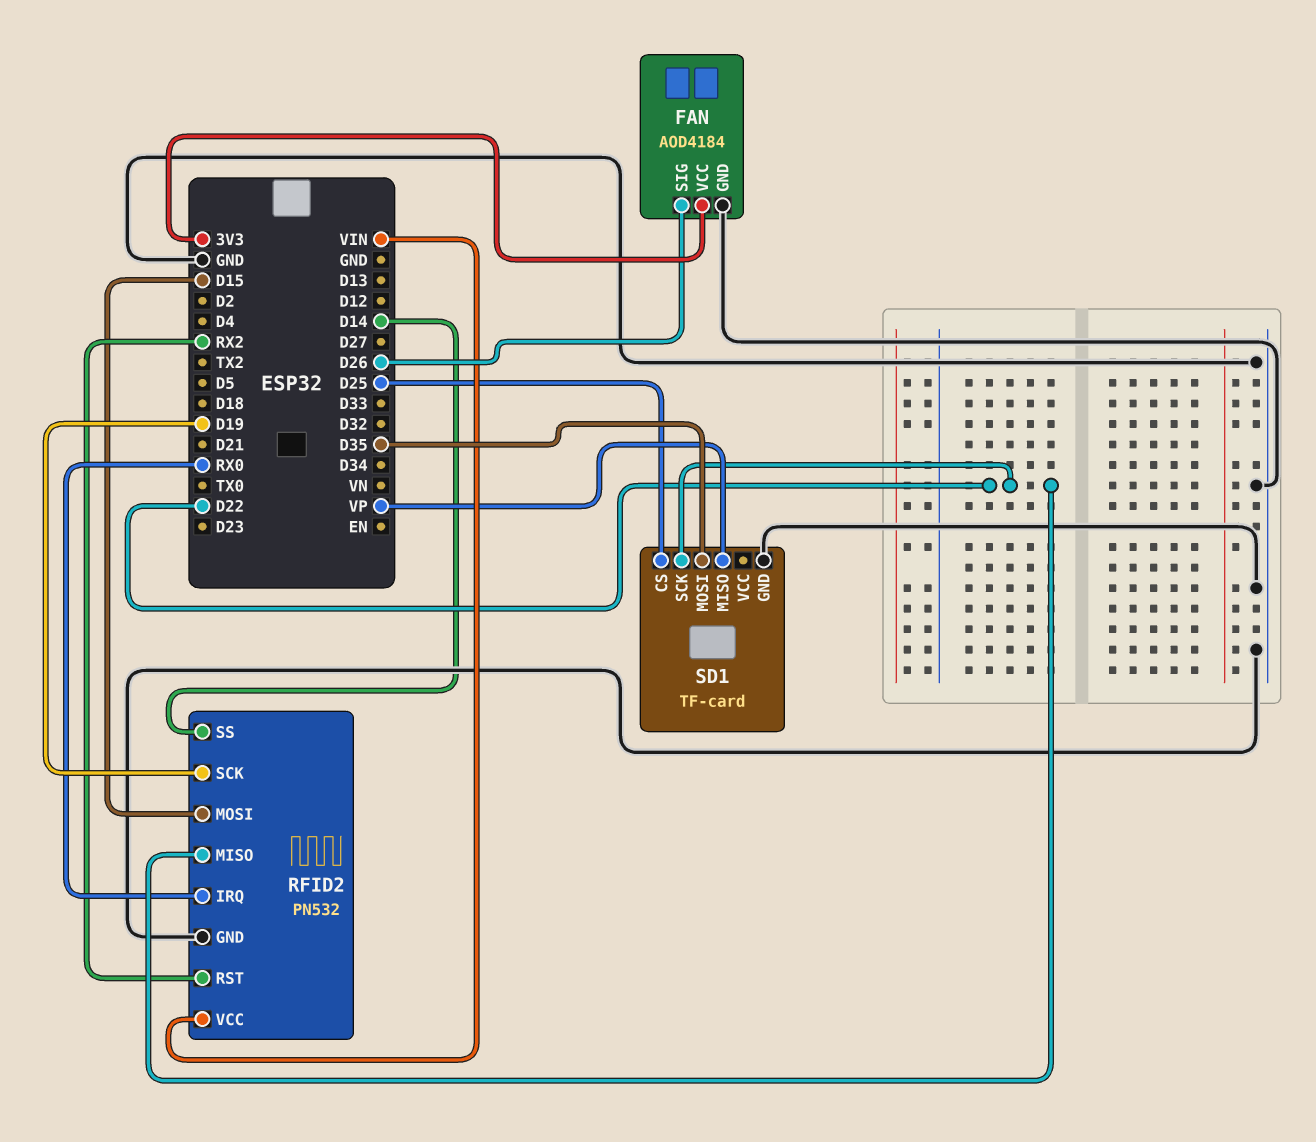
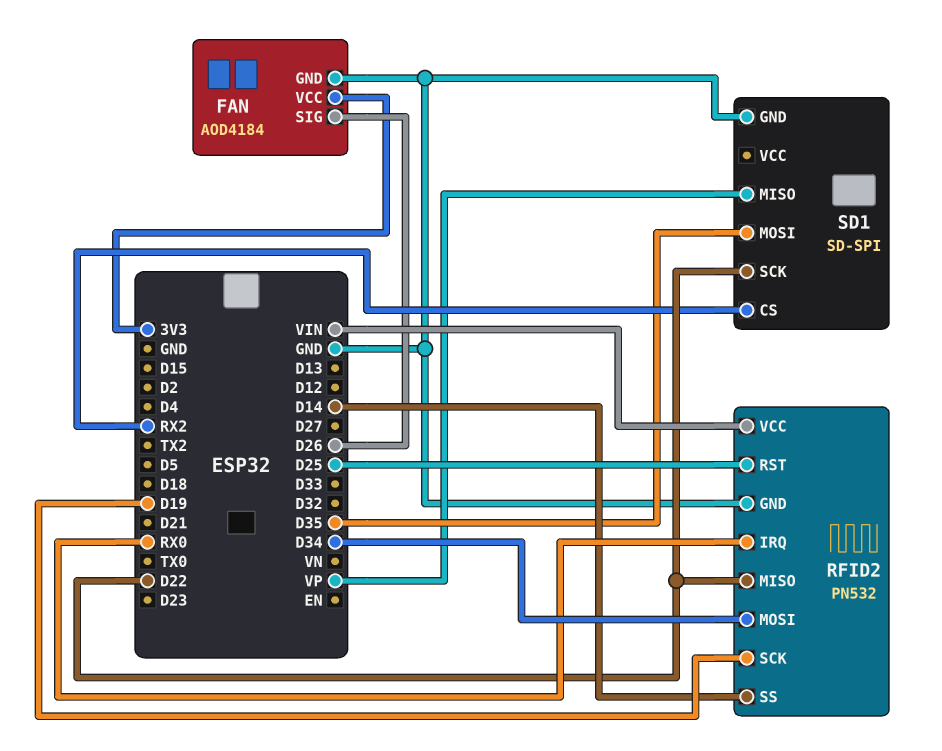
RFID2 pin MOSI: D15 -> D34
RFID2 pin RST: RX2 -> D25
SD1: TF-card -> SD-SPI
SD1 pin CS: D25 -> RX2

